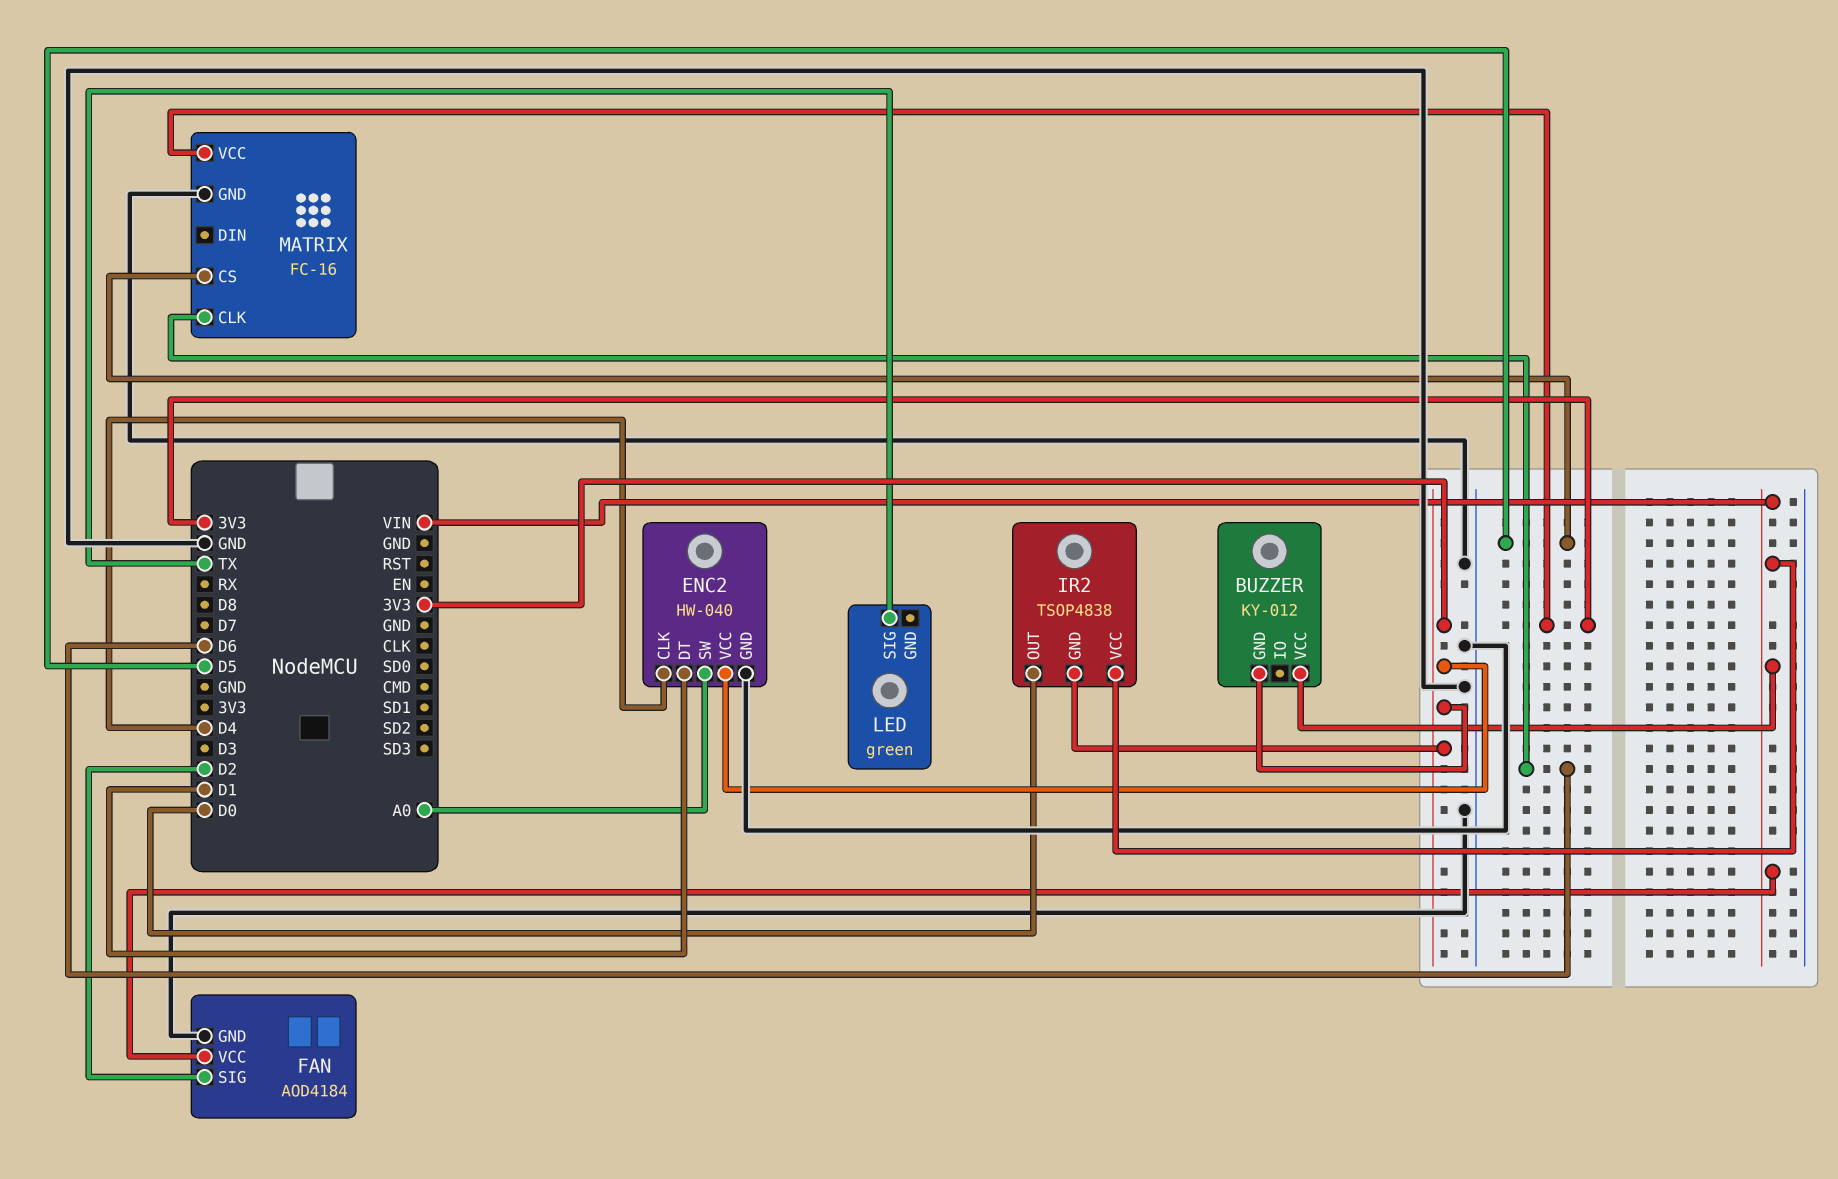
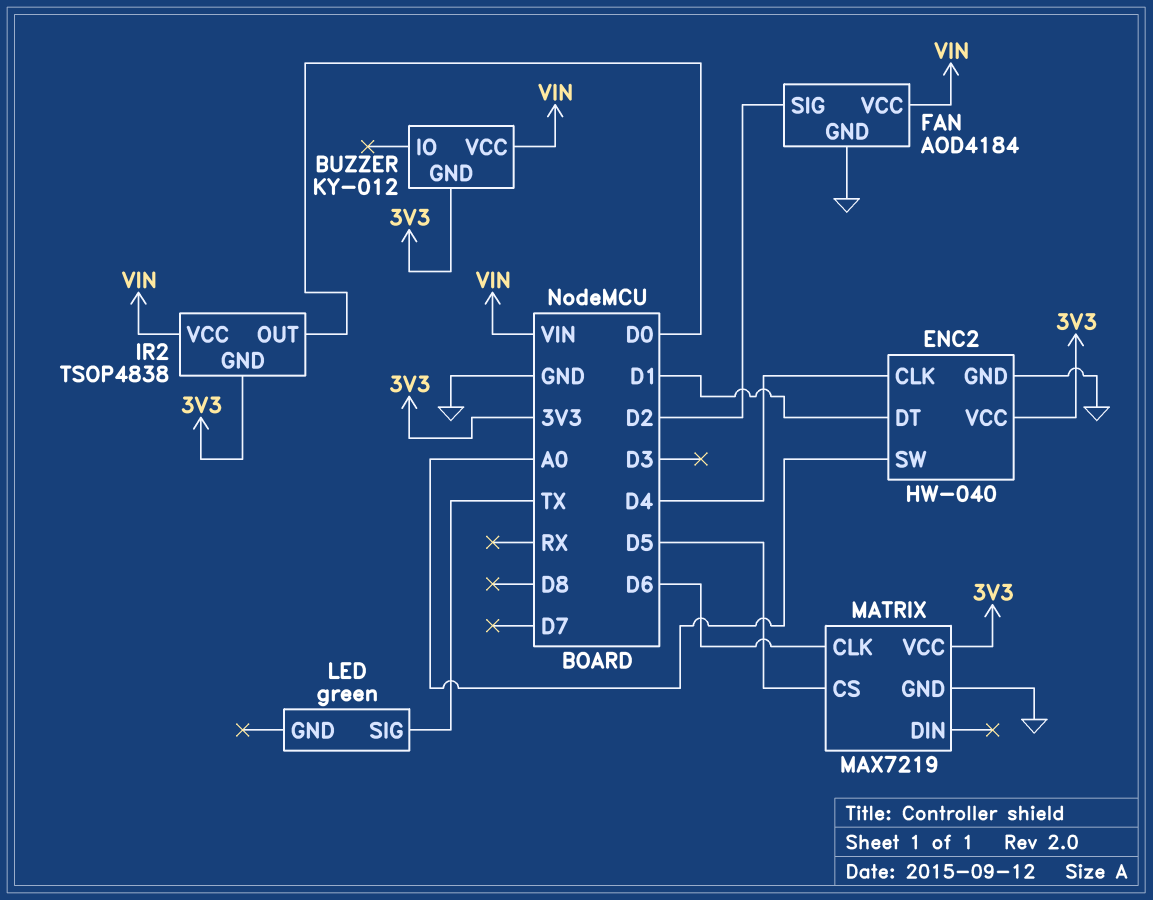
MATRIX: FC-16 -> MAX7219

